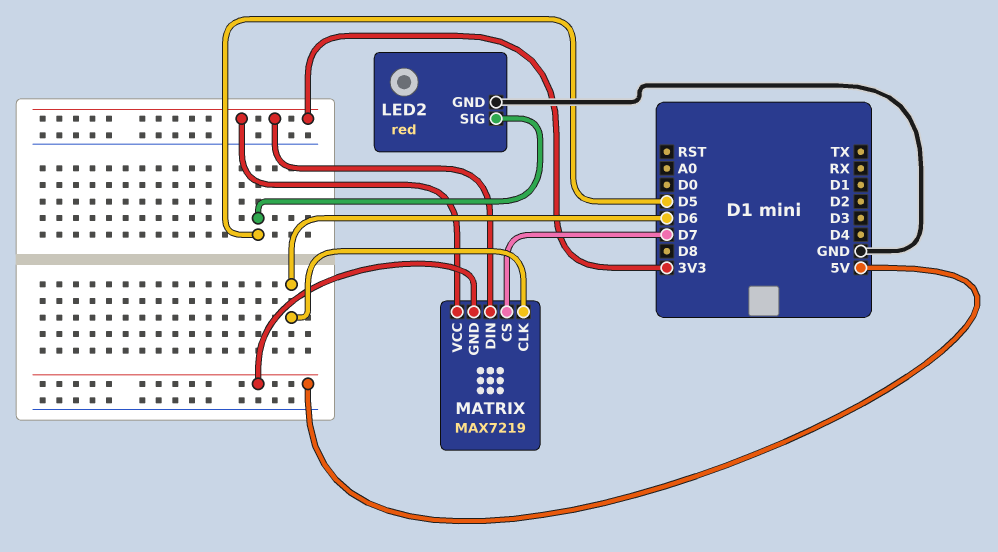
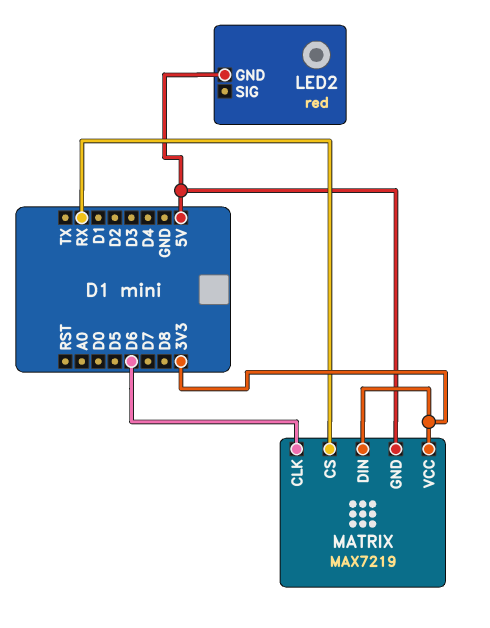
LED2 pin GND: GND -> 5V
LED2 pin SIG: D5 -> none
MATRIX pin CS: D7 -> RX

